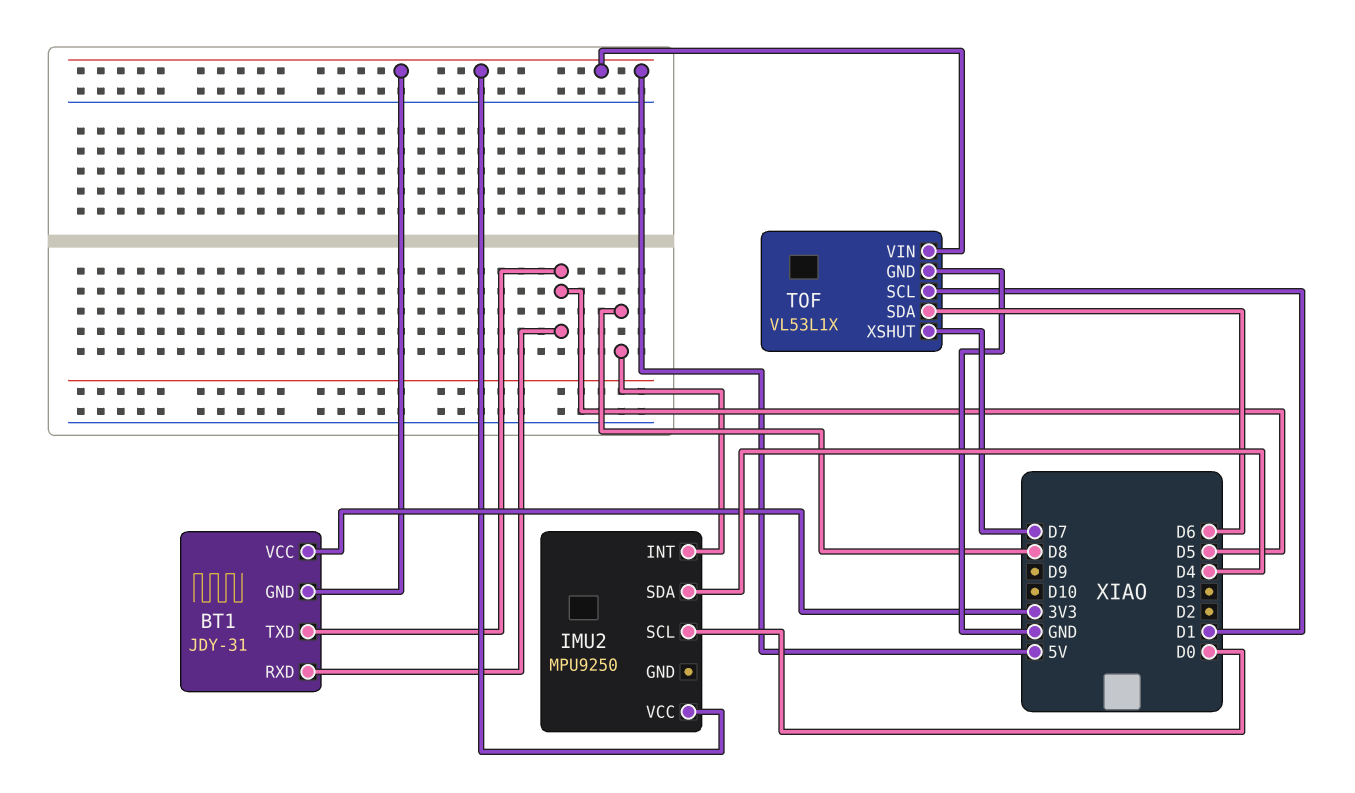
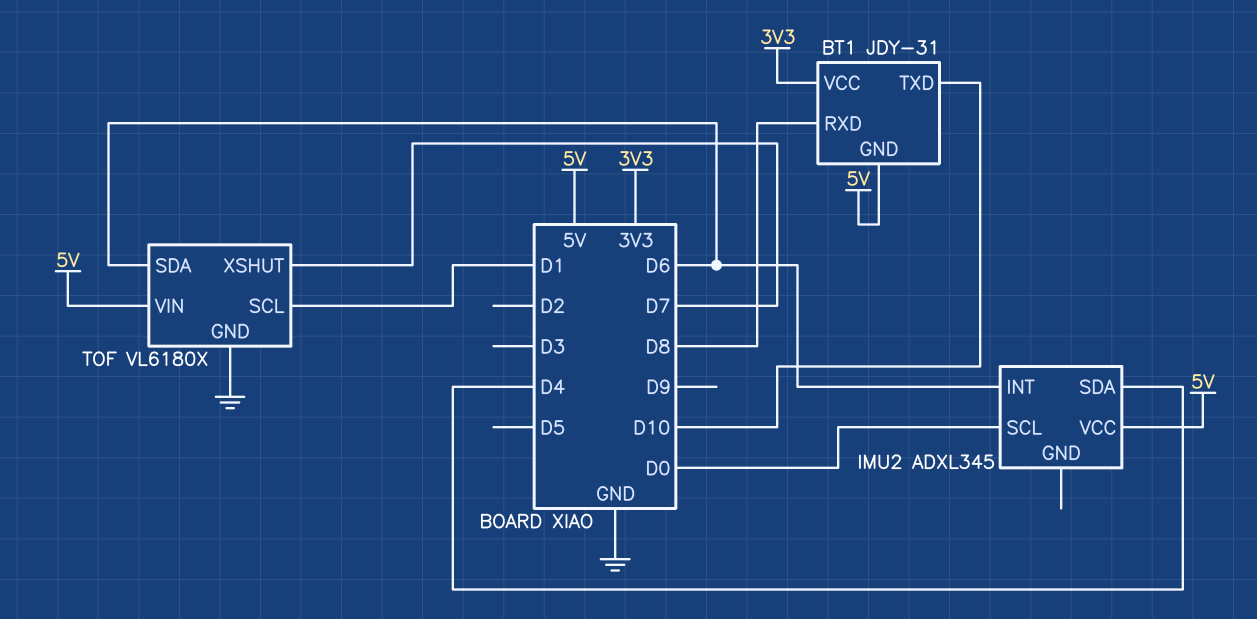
BT1 pin RXD: D5 -> D8
BT1 pin TXD: D5 -> D10
IMU2: MPU9250 -> ADXL345
IMU2 pin INT: D8 -> D6
TOF: VL53L1X -> VL6180X

